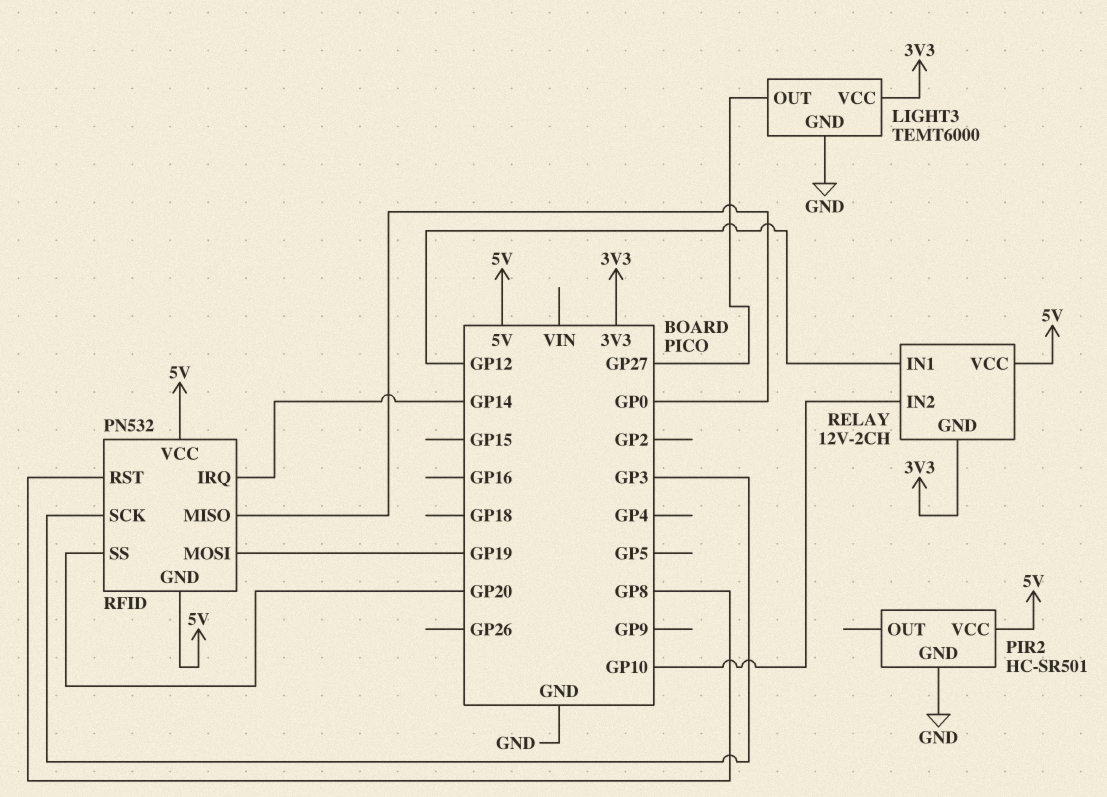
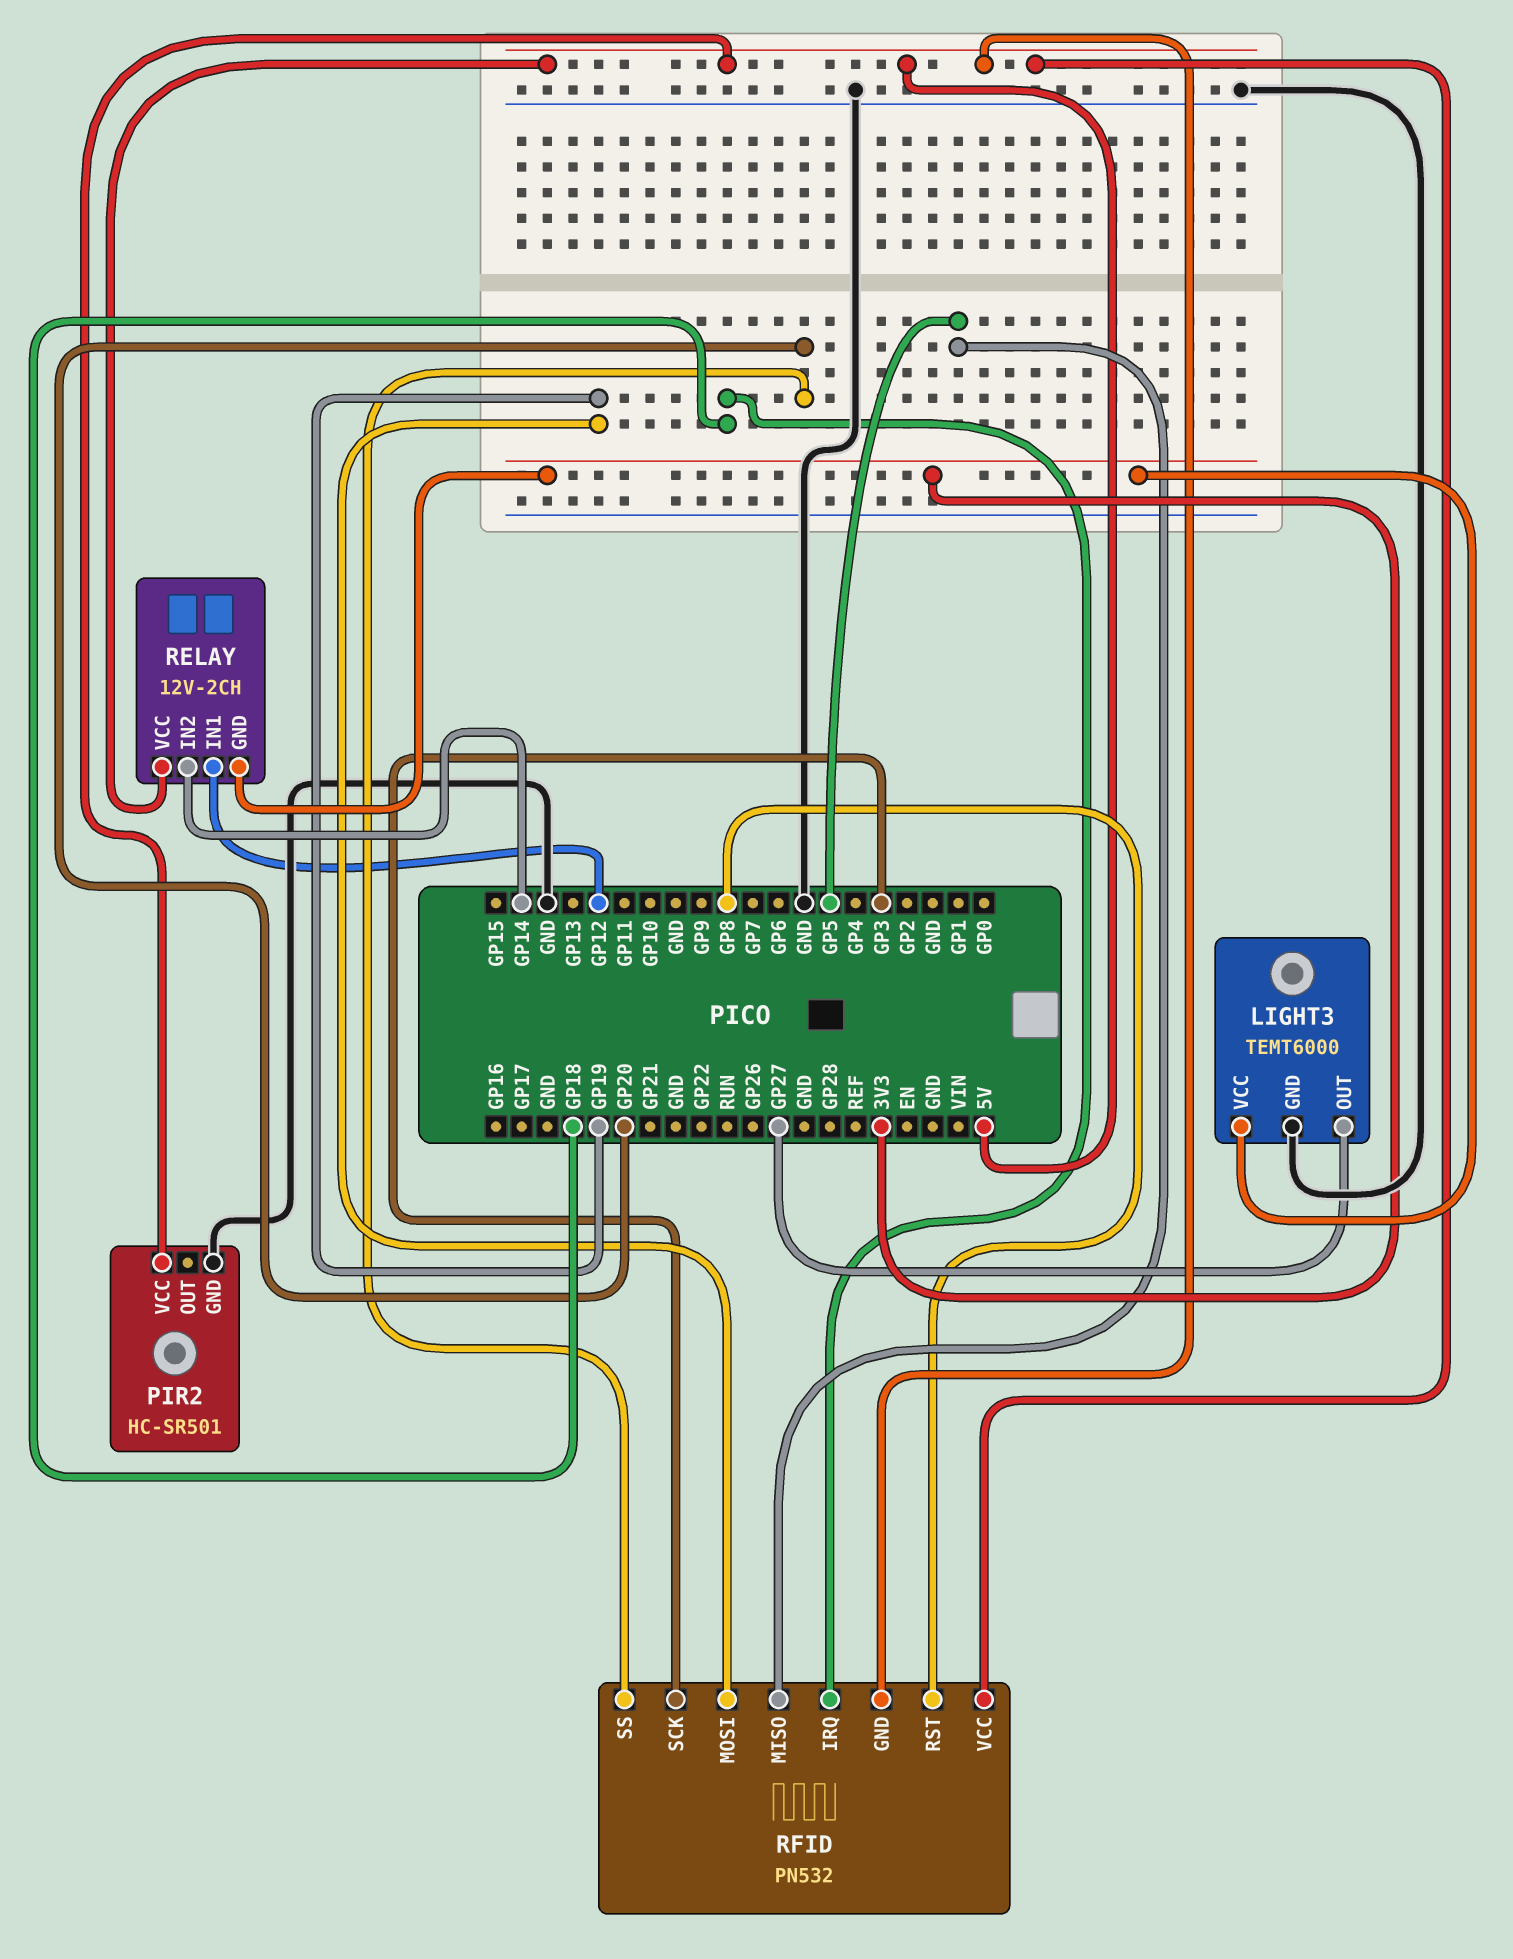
RELAY pin IN2: GP10 -> GP14
RFID pin IRQ: GP14 -> GP18
RFID pin MISO: GP0 -> GP5

